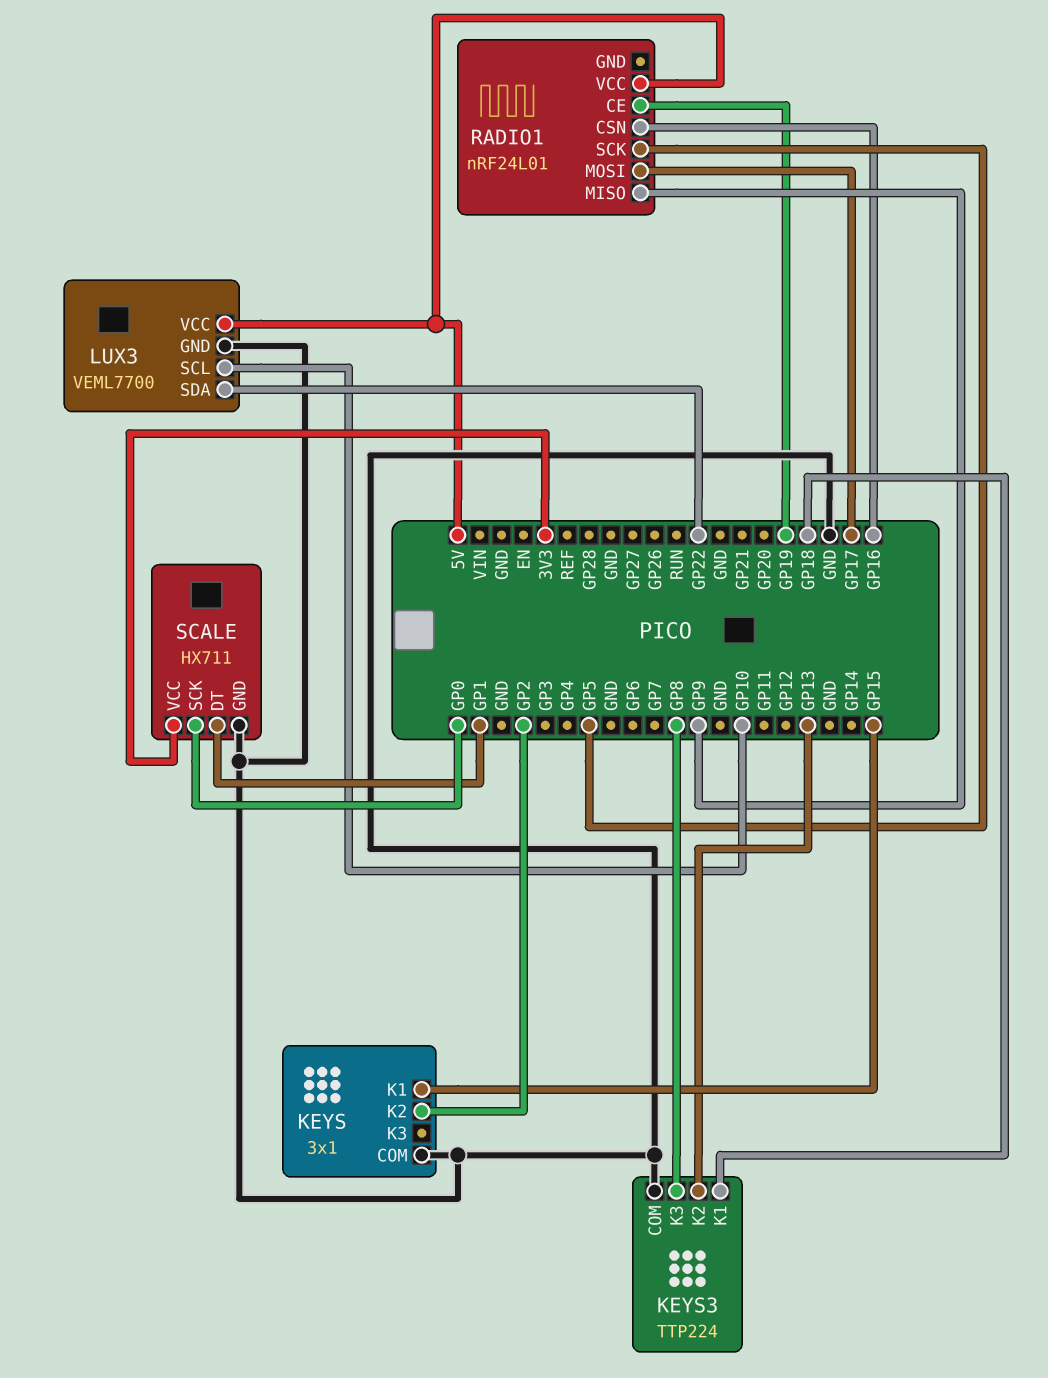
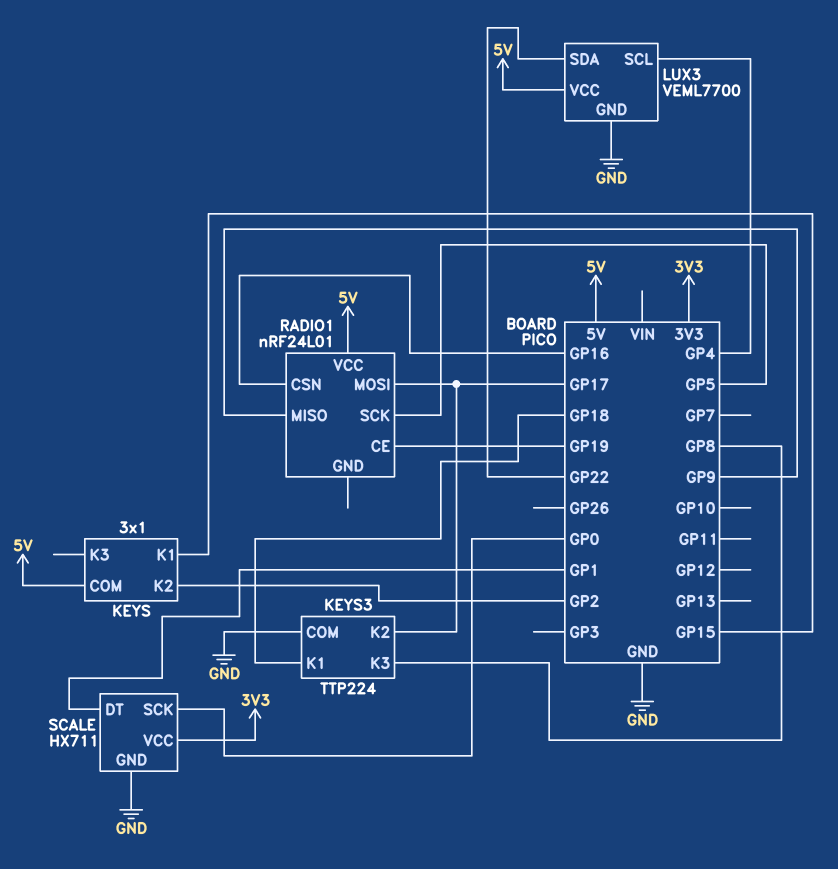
KEYS pin COM: GND -> 5V
KEYS3 pin K2: GP13 -> GP17
LUX3 pin SCL: GP10 -> GP4

